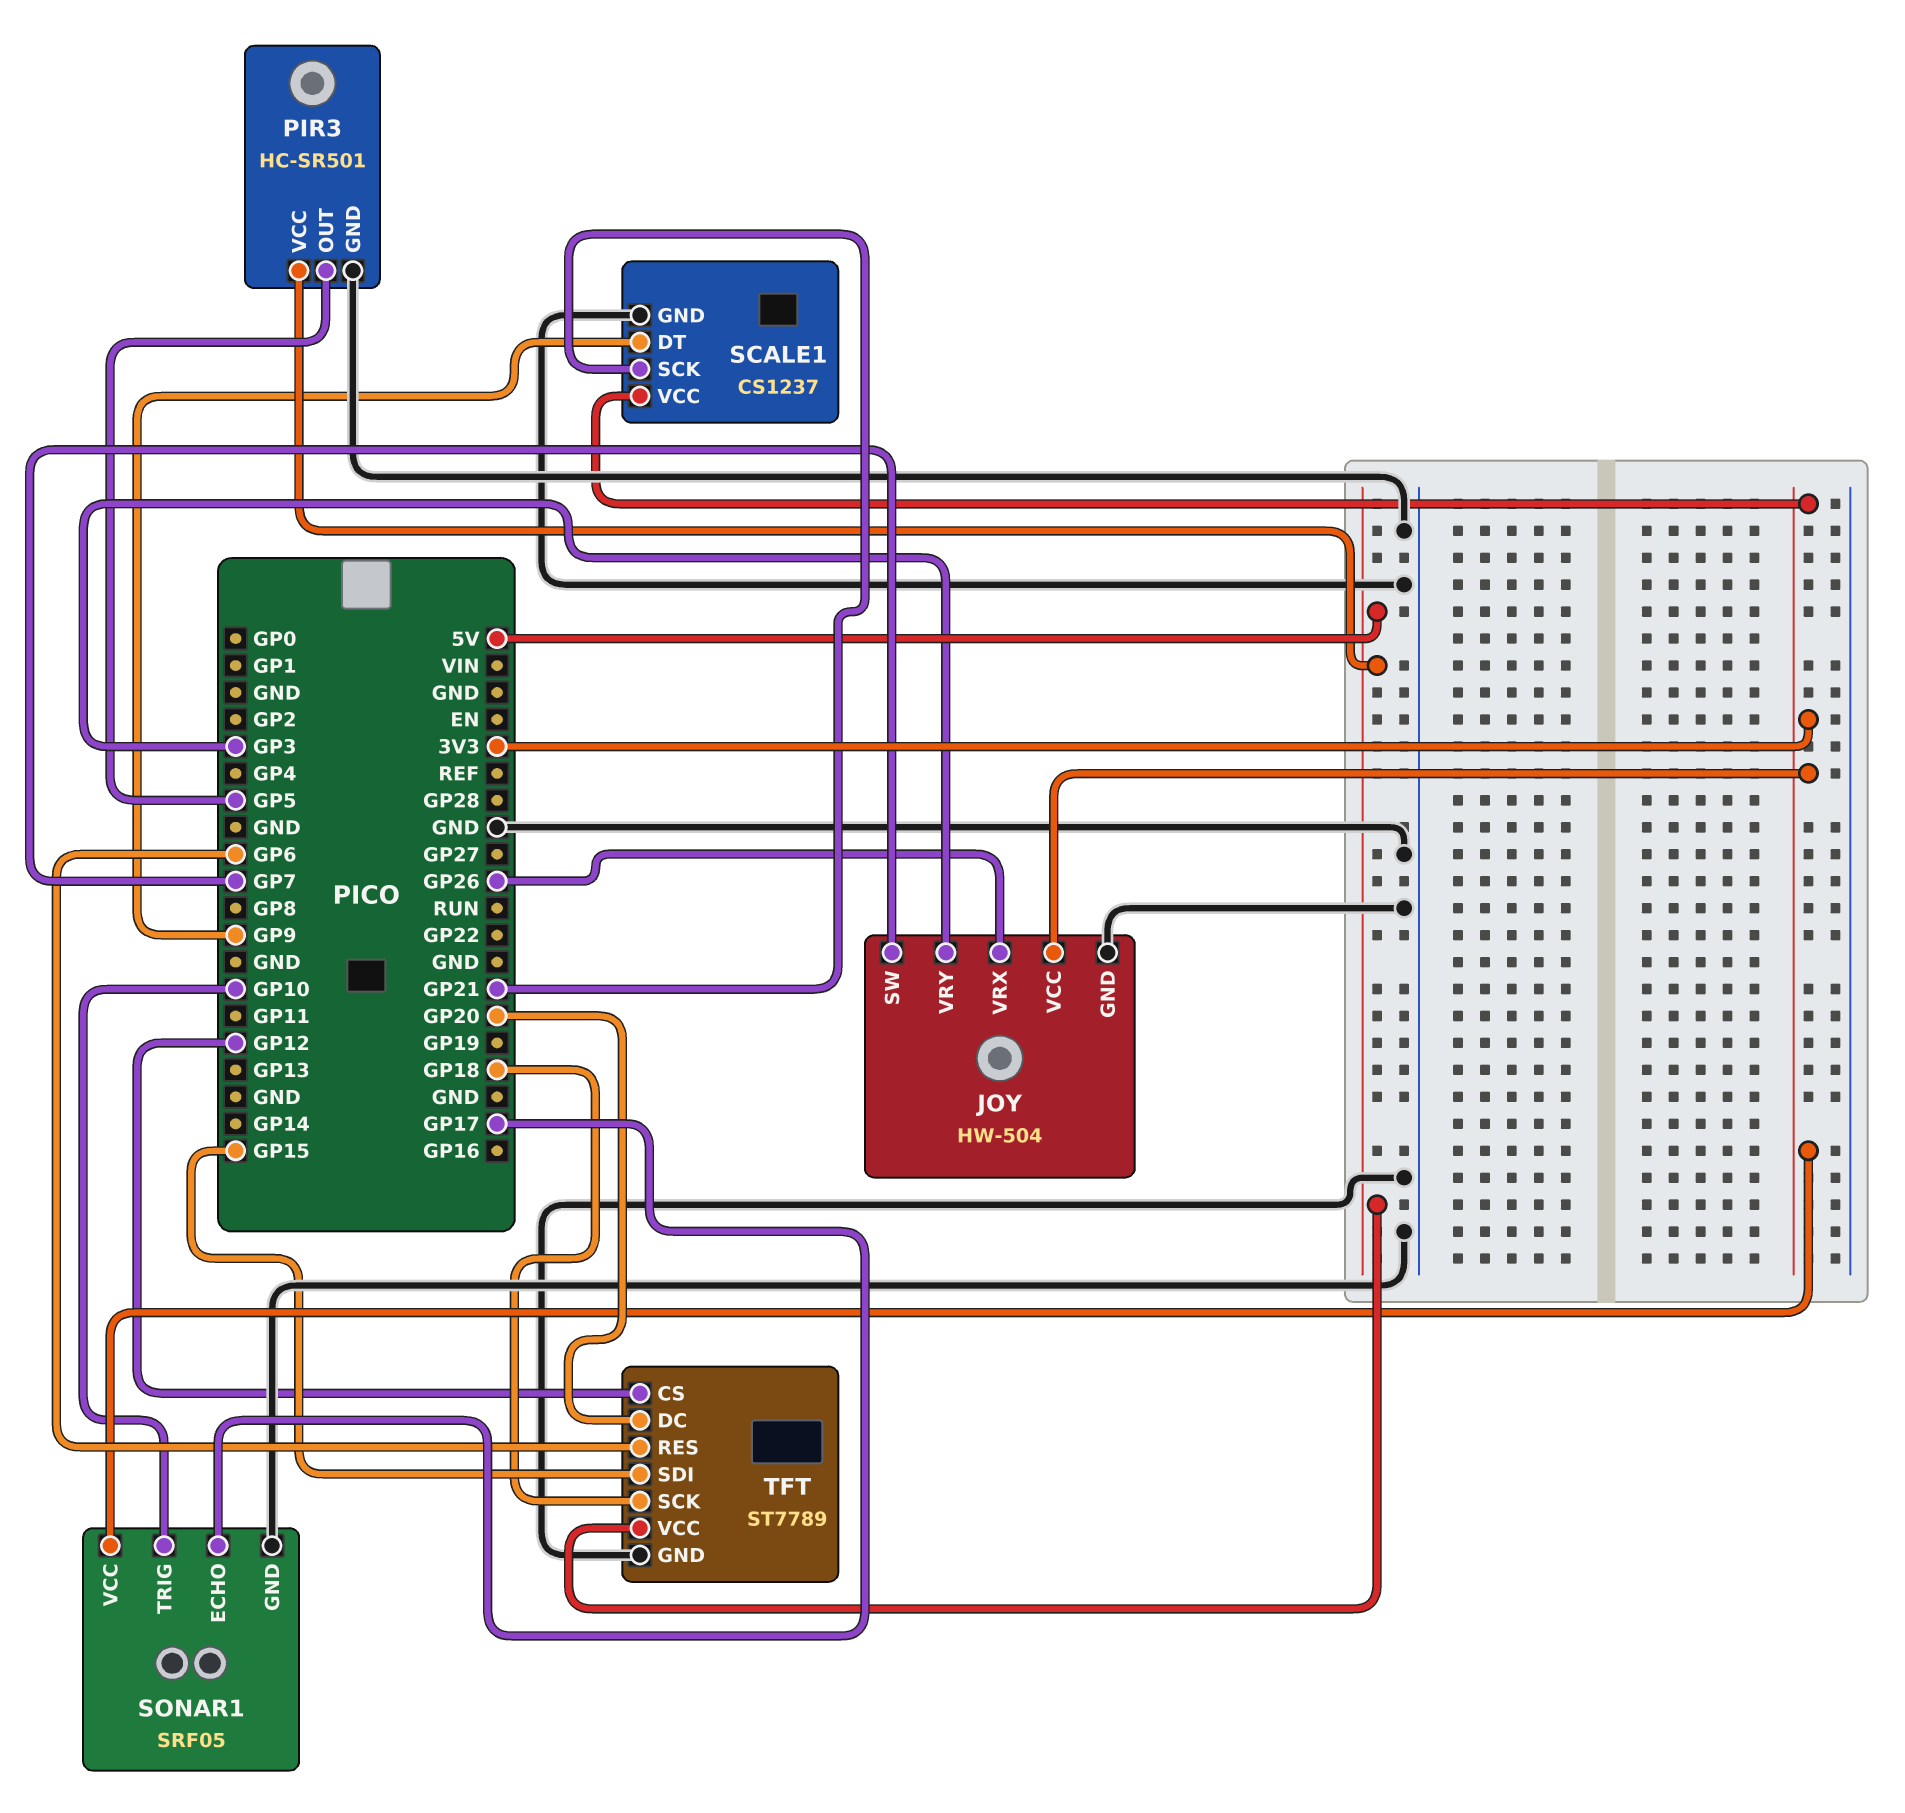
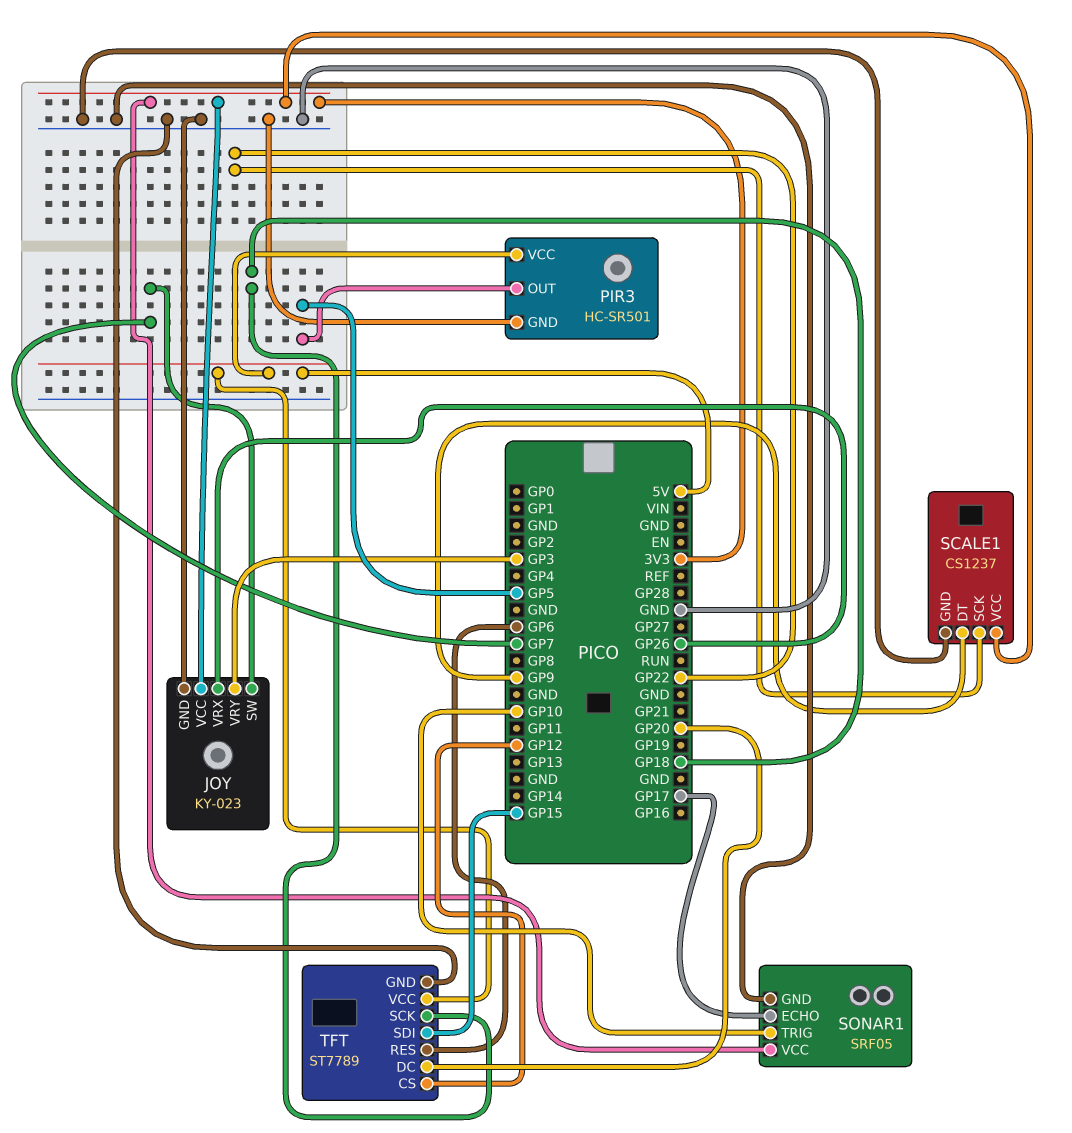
JOY: HW-504 -> KY-023
SCALE1 pin SCK: GP21 -> GP22

